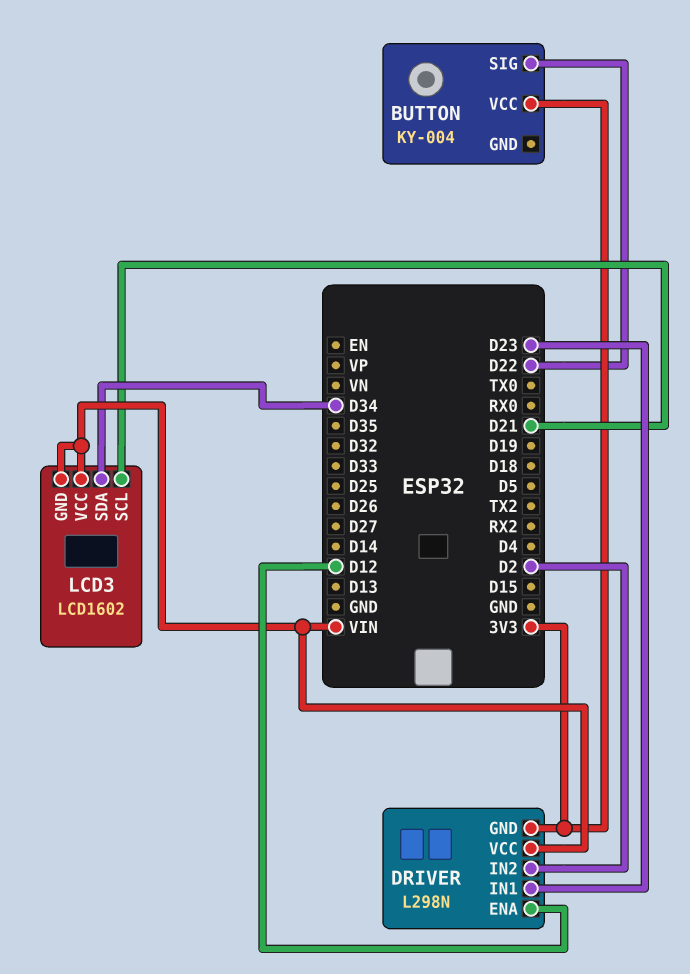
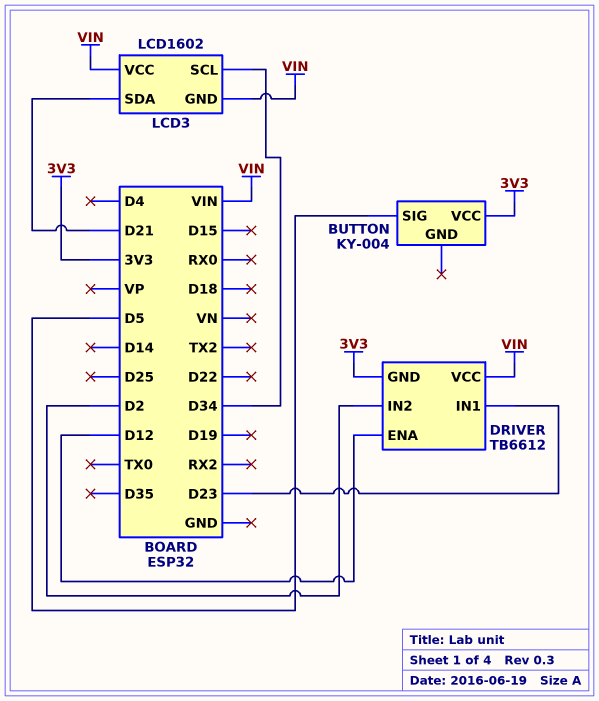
BUTTON pin SIG: D22 -> D5
DRIVER: L298N -> TB6612
LCD3 pin SCL: D21 -> D34
LCD3 pin SDA: D34 -> D21

